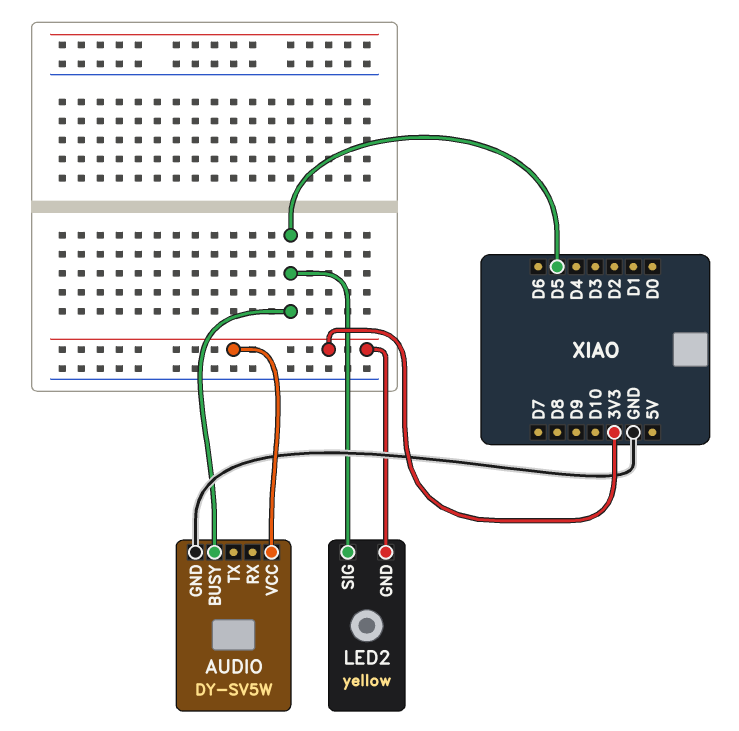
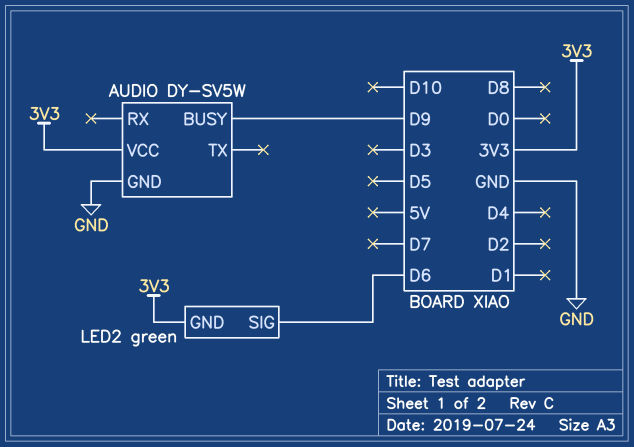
AUDIO pin BUSY: D5 -> D9
LED2: yellow -> green
LED2 pin SIG: D5 -> D6

